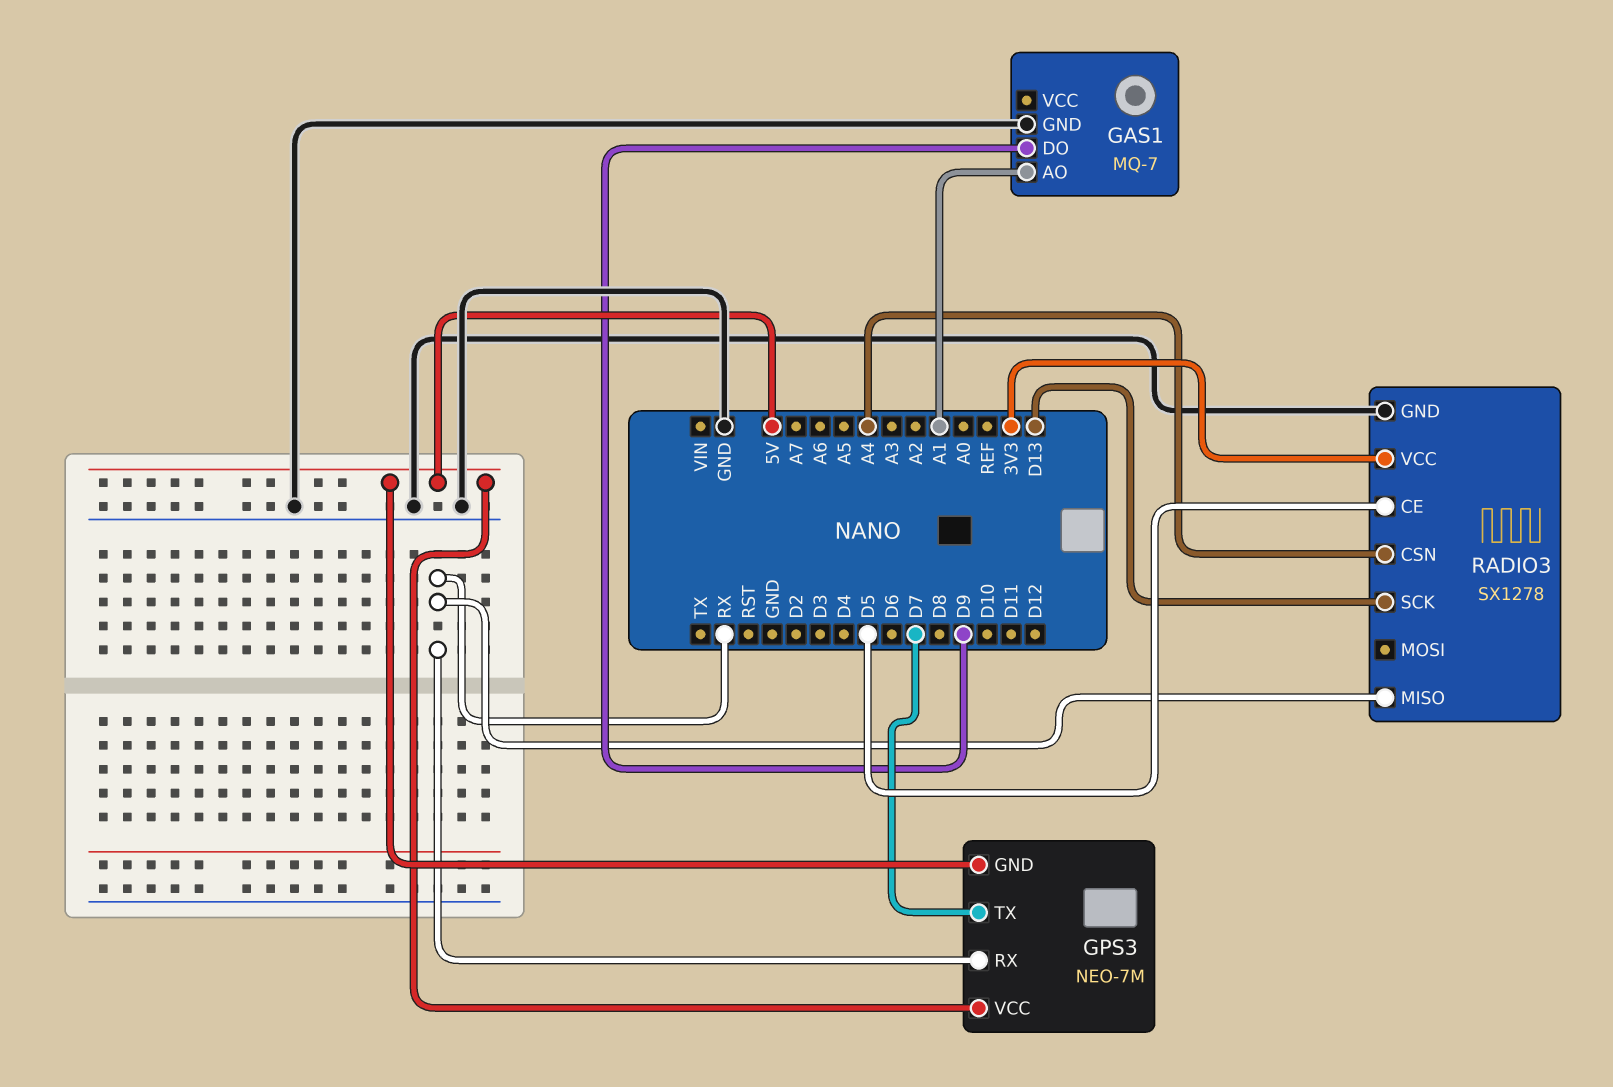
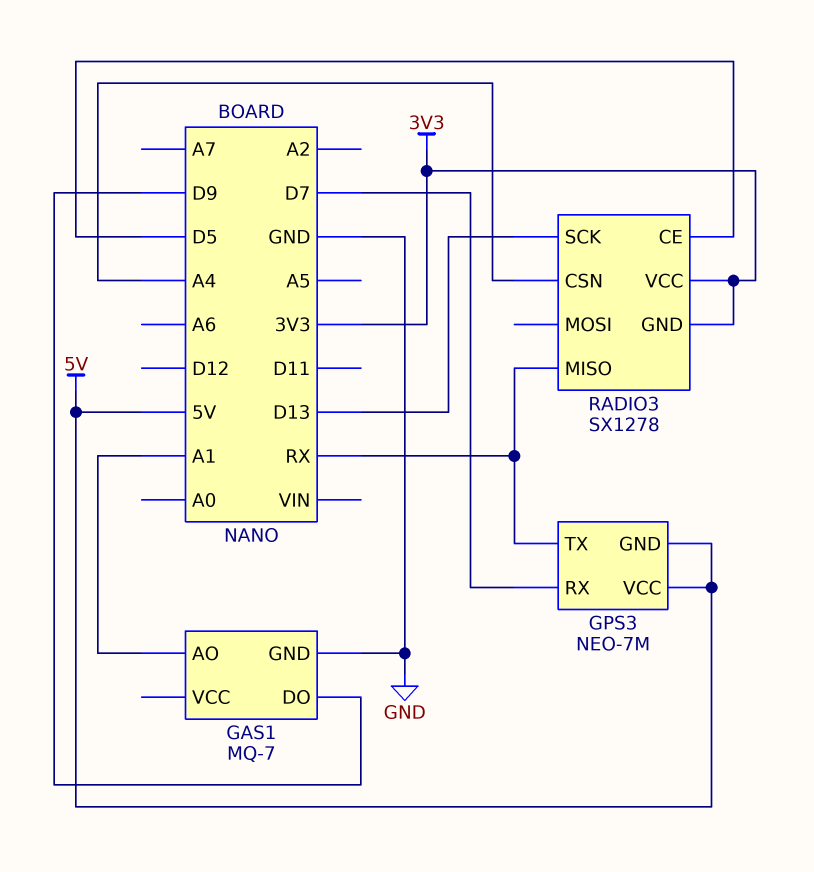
GPS3 pin RX: RX -> D7
GPS3 pin TX: D7 -> RX
RADIO3 pin GND: GND -> 3V3

